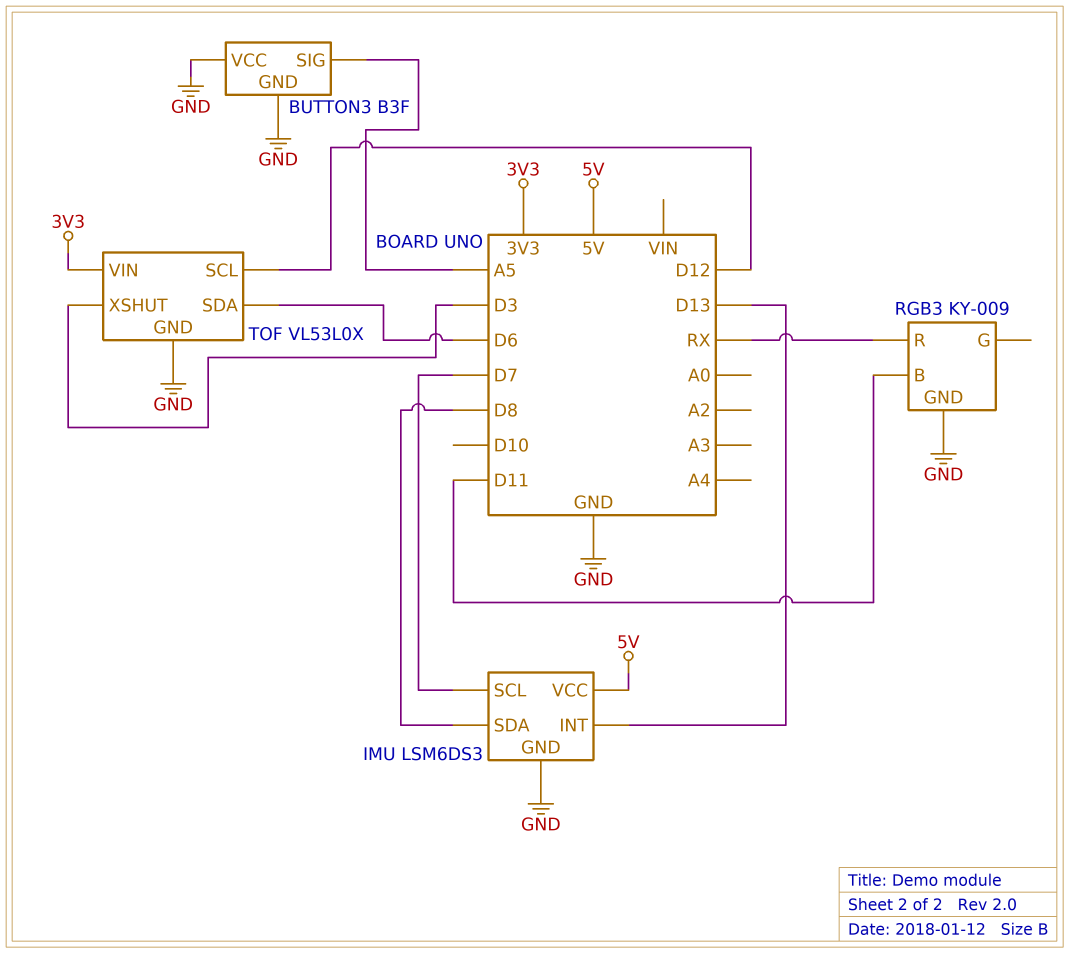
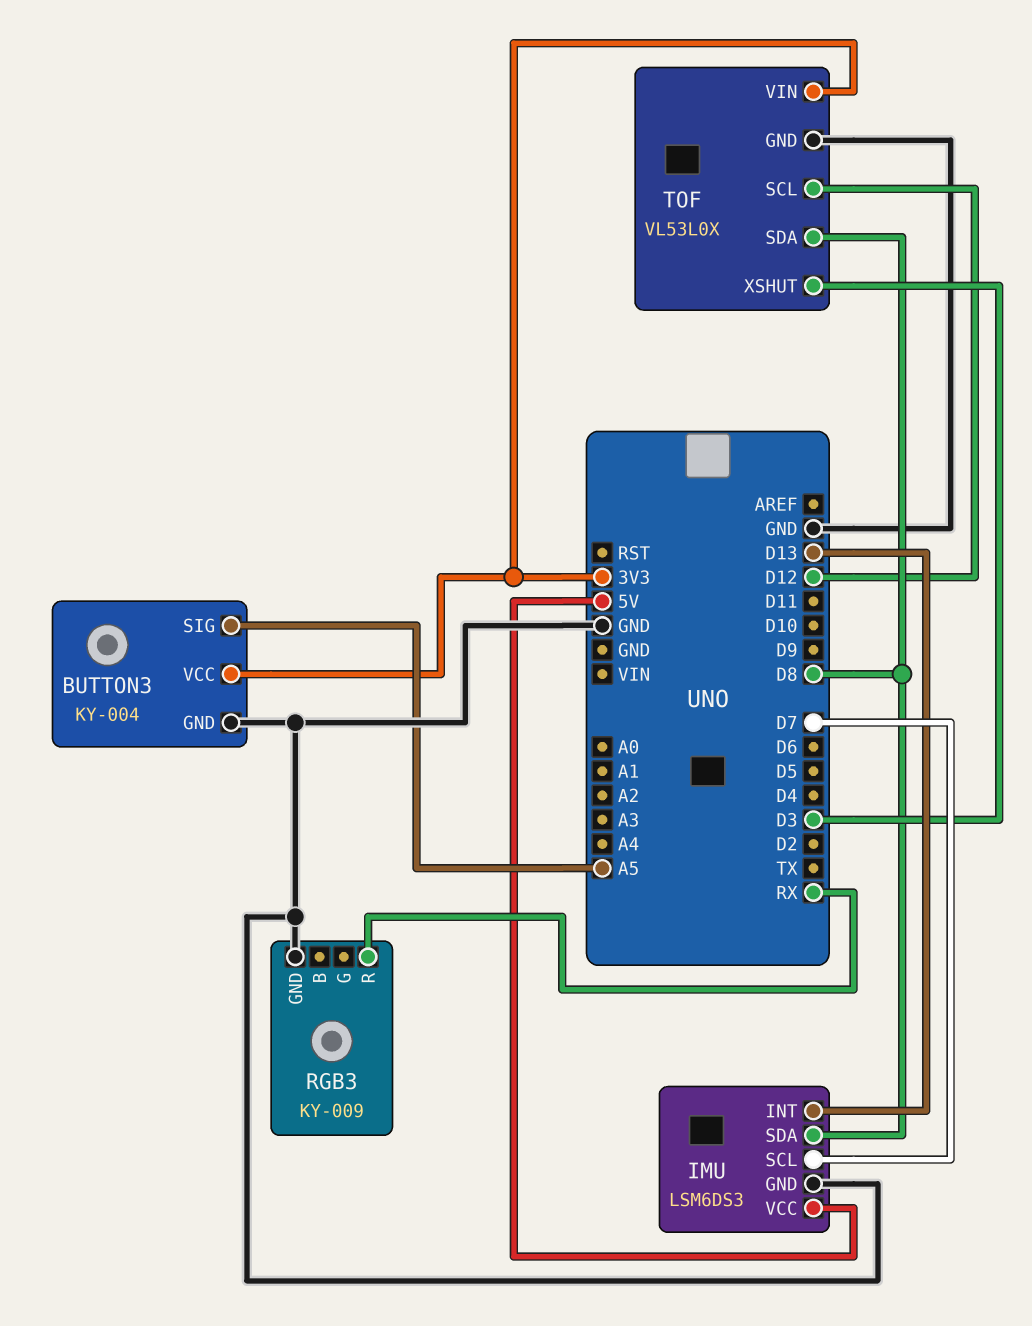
BUTTON3: B3F -> KY-004
BUTTON3 pin VCC: GND -> 3V3
RGB3 pin B: D11 -> none
TOF pin SDA: D6 -> D8

